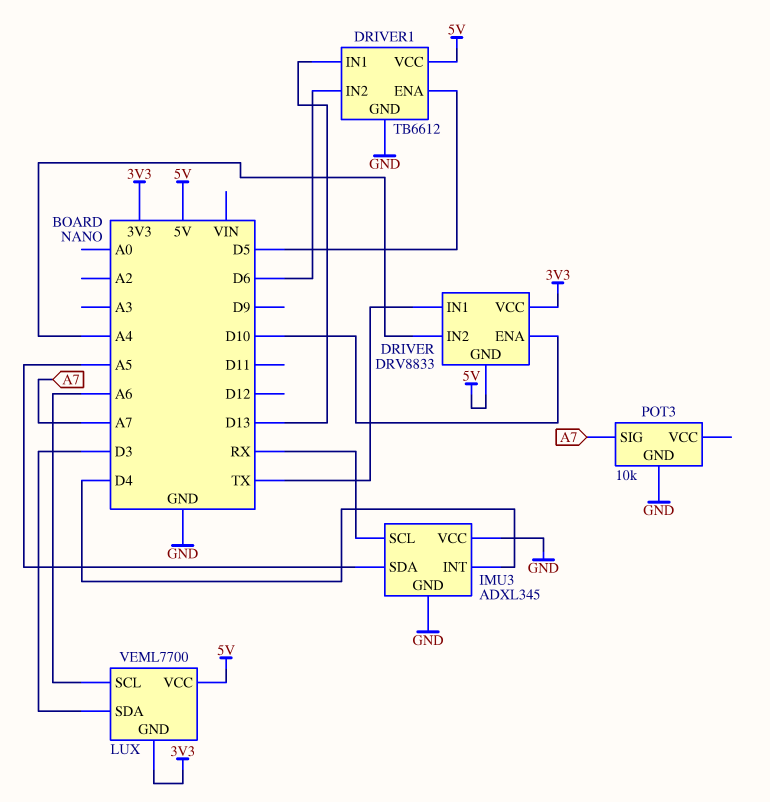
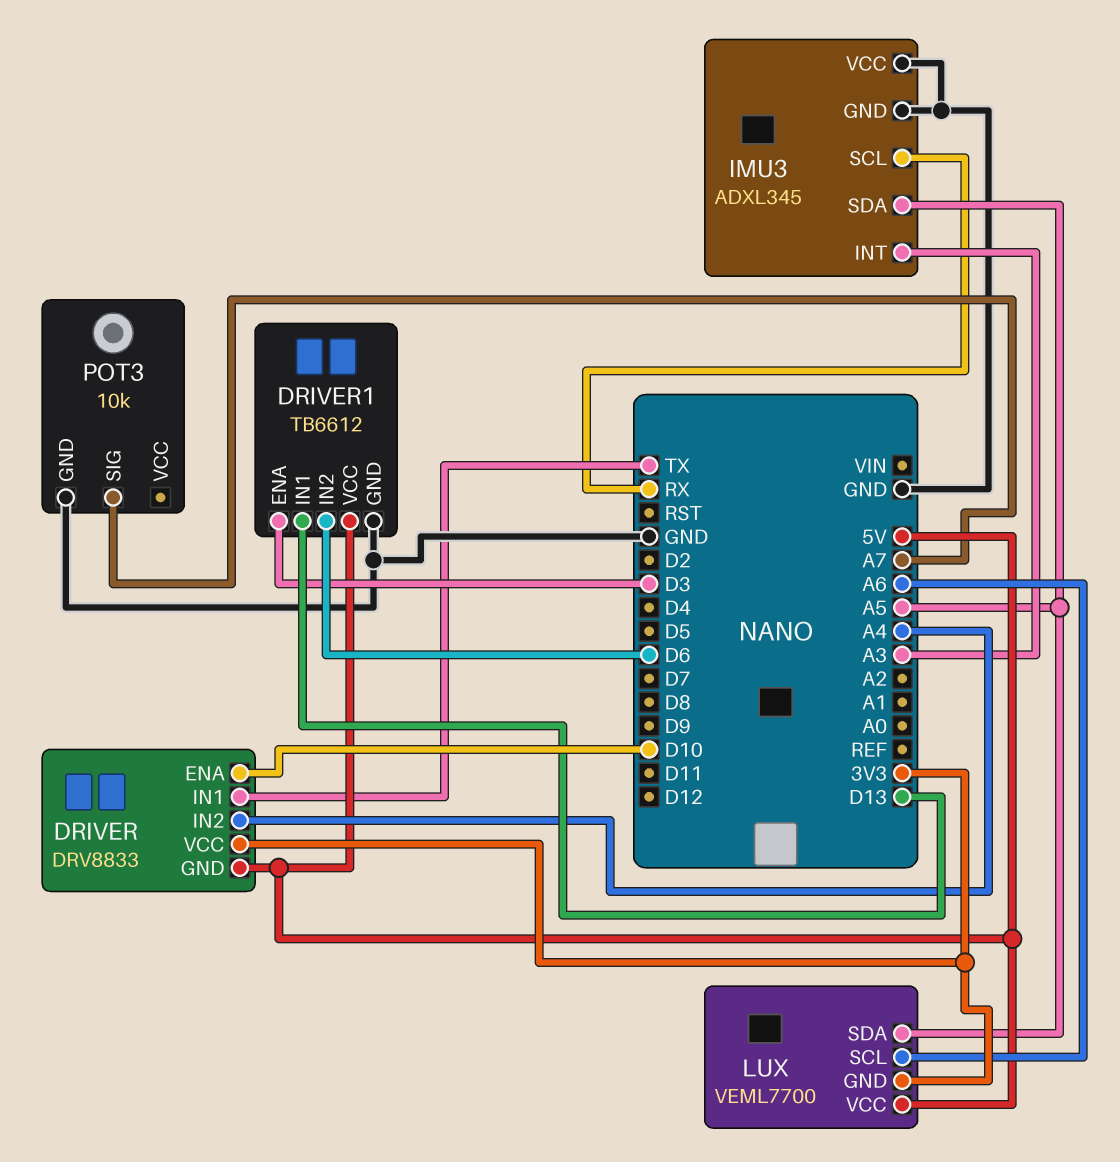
DRIVER1 pin ENA: D5 -> D3
IMU3 pin INT: D4 -> A3
LUX pin SDA: D3 -> A5

